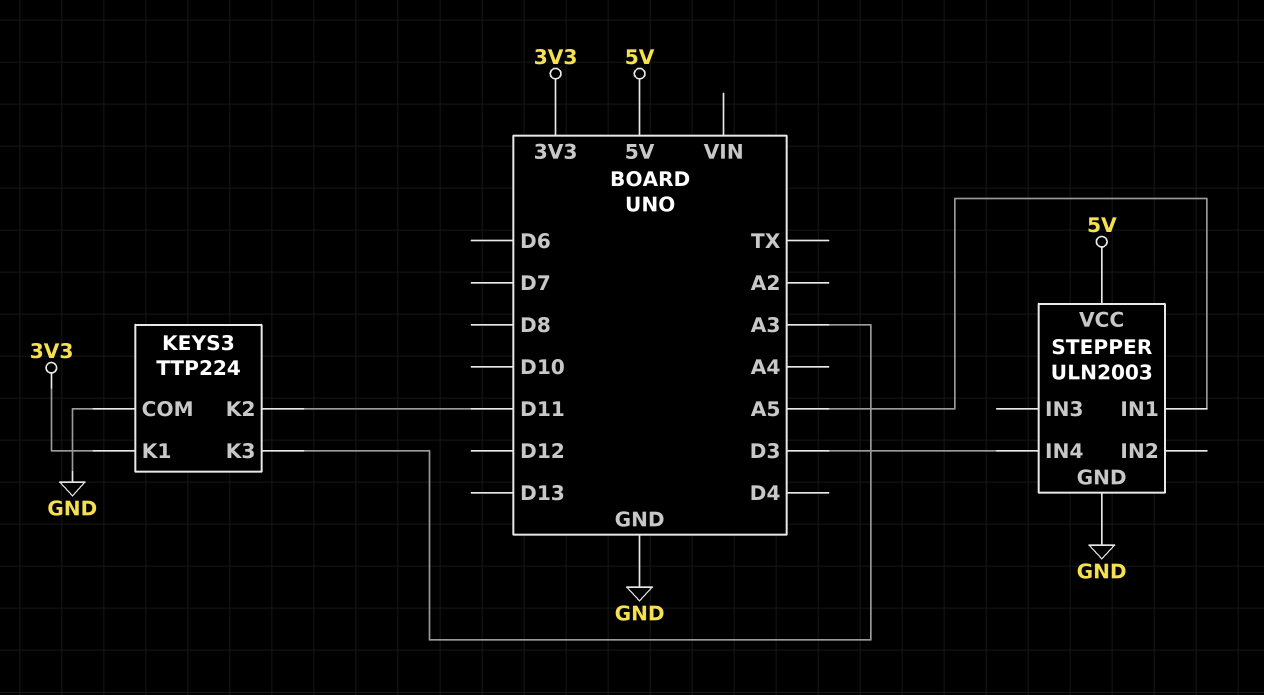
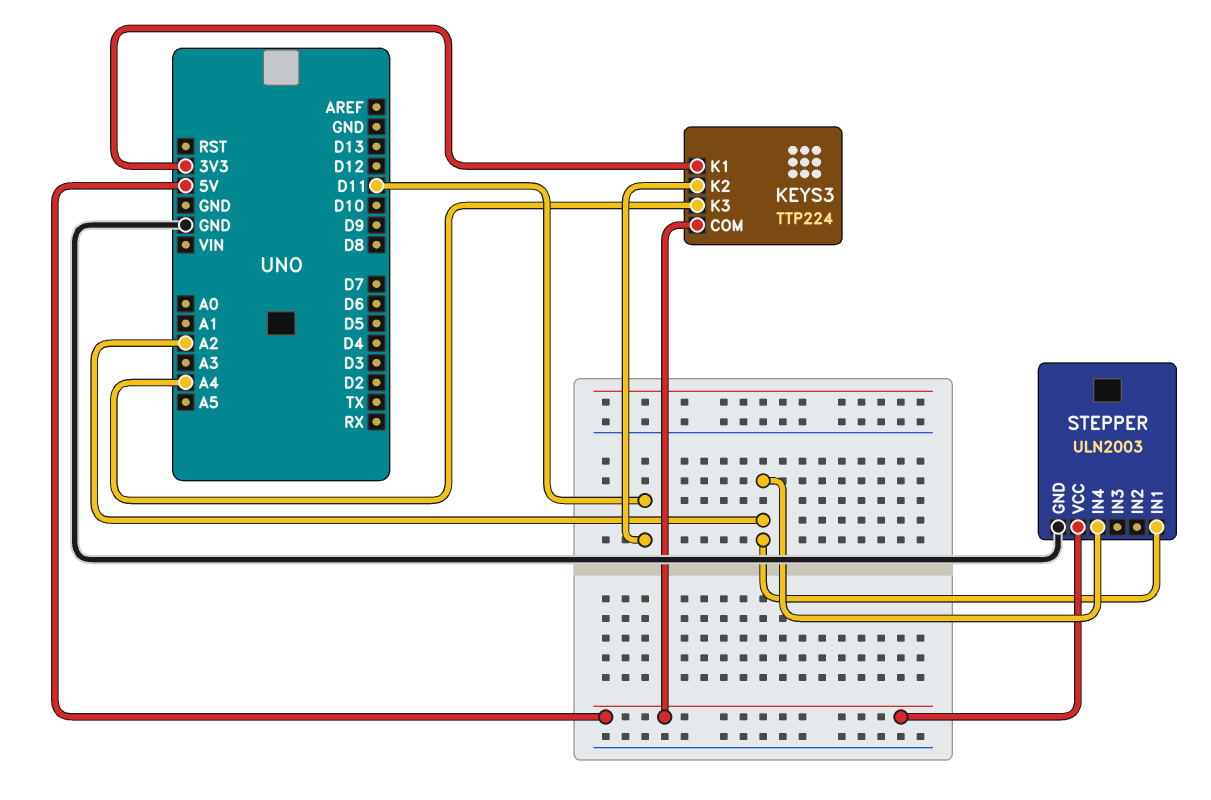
KEYS3 pin COM: GND -> 5V
KEYS3 pin K3: A3 -> A4
STEPPER pin IN1: A5 -> A2
STEPPER pin IN4: D3 -> A2

